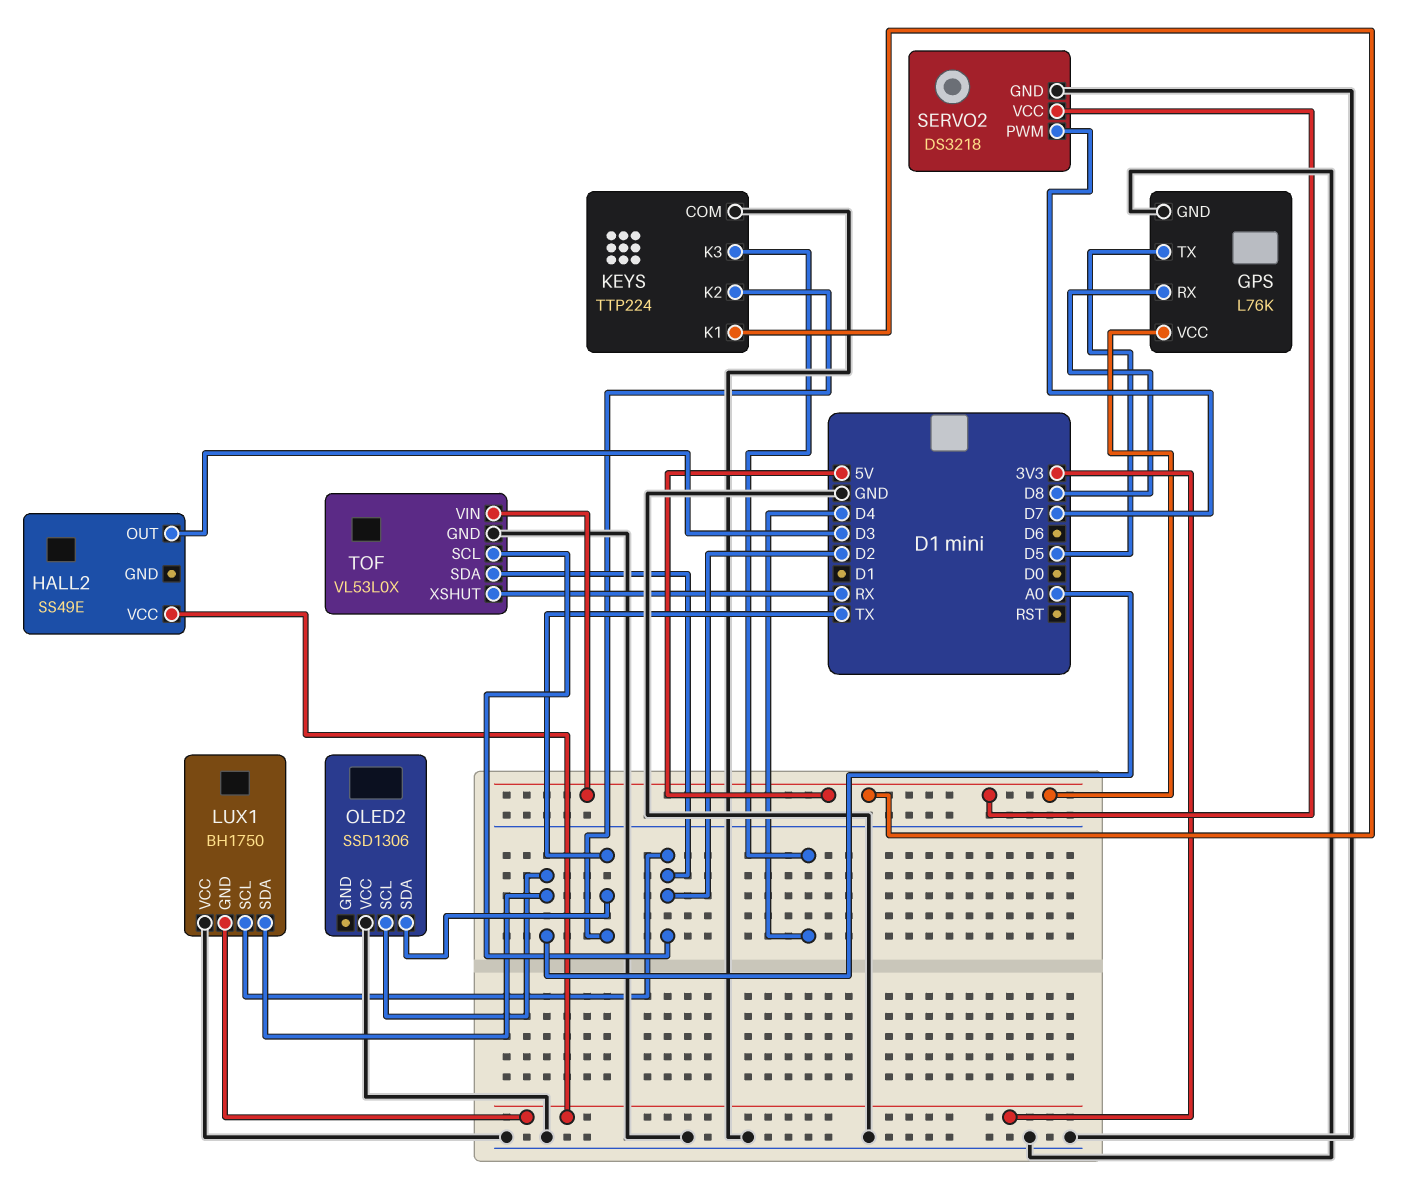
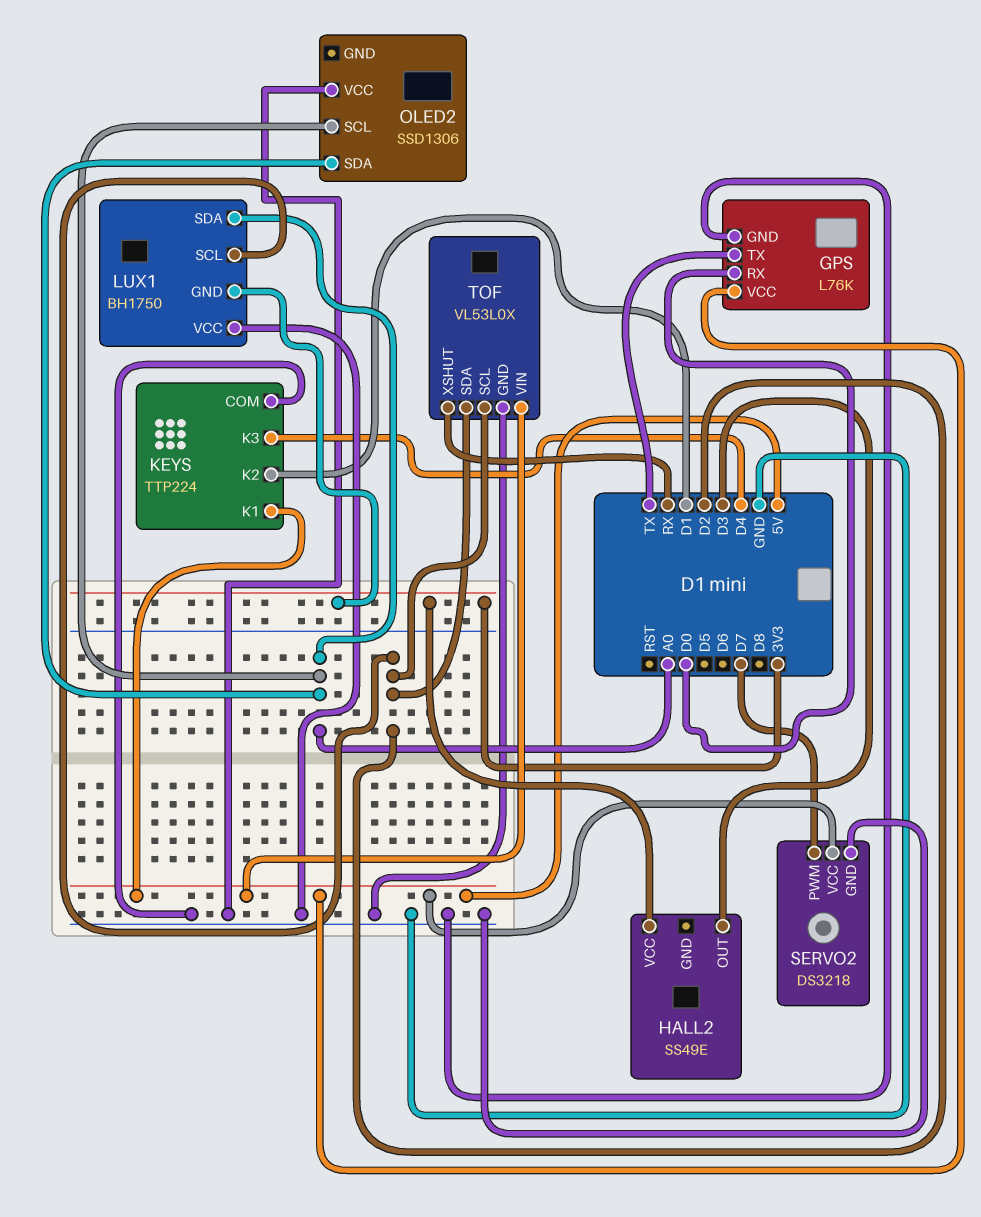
GPS pin RX: D8 -> D0
GPS pin TX: D5 -> TX
KEYS pin K2: TX -> D1
OLED2 pin SDA: TX -> A0

